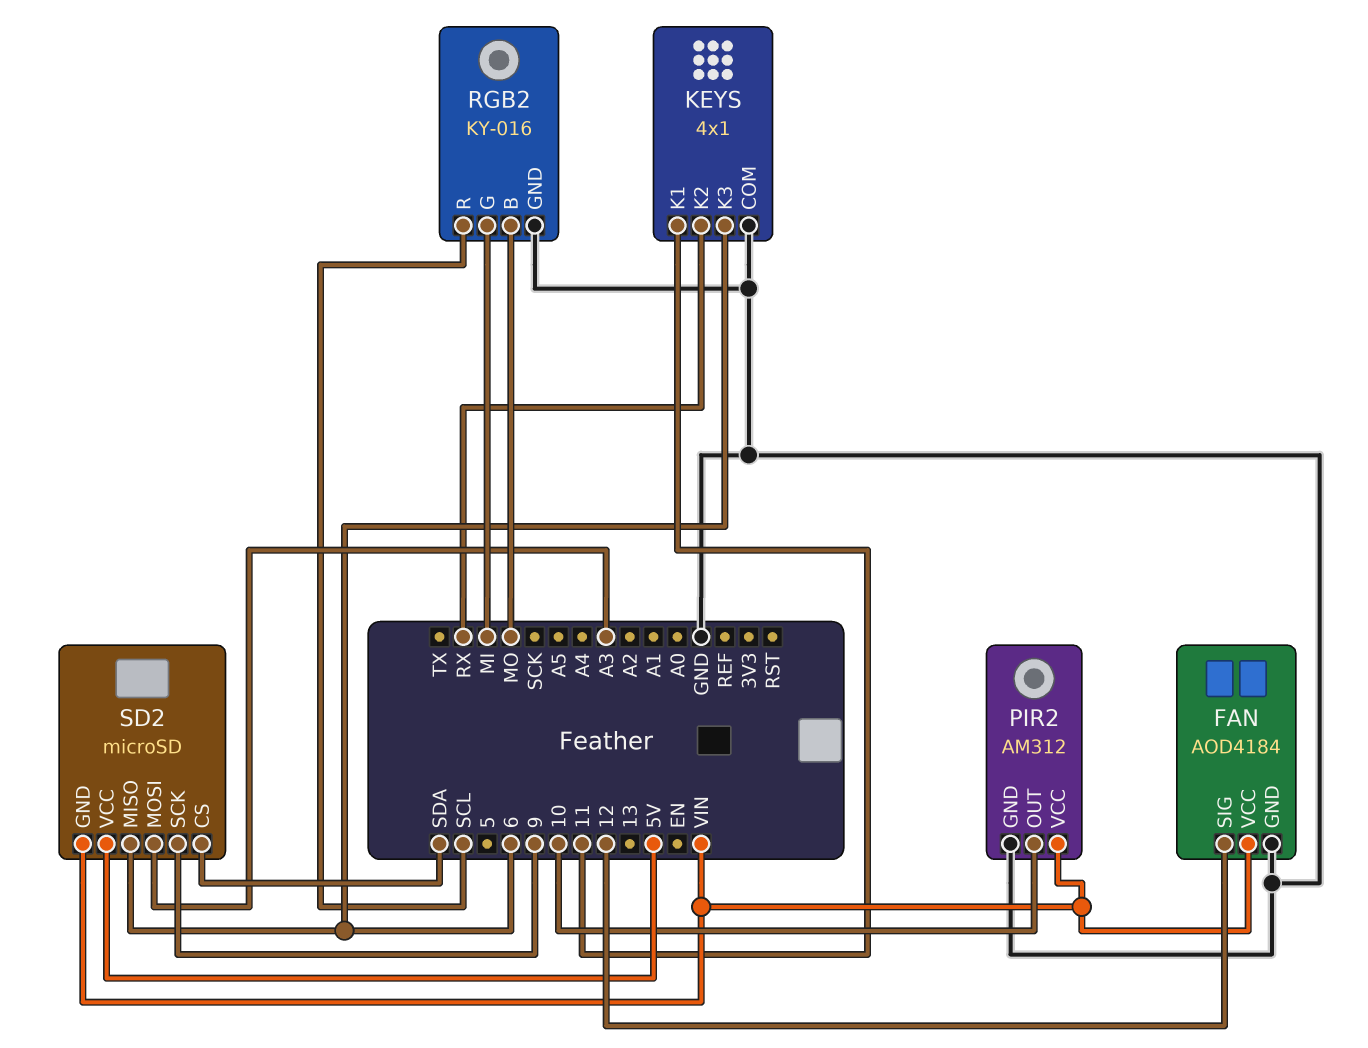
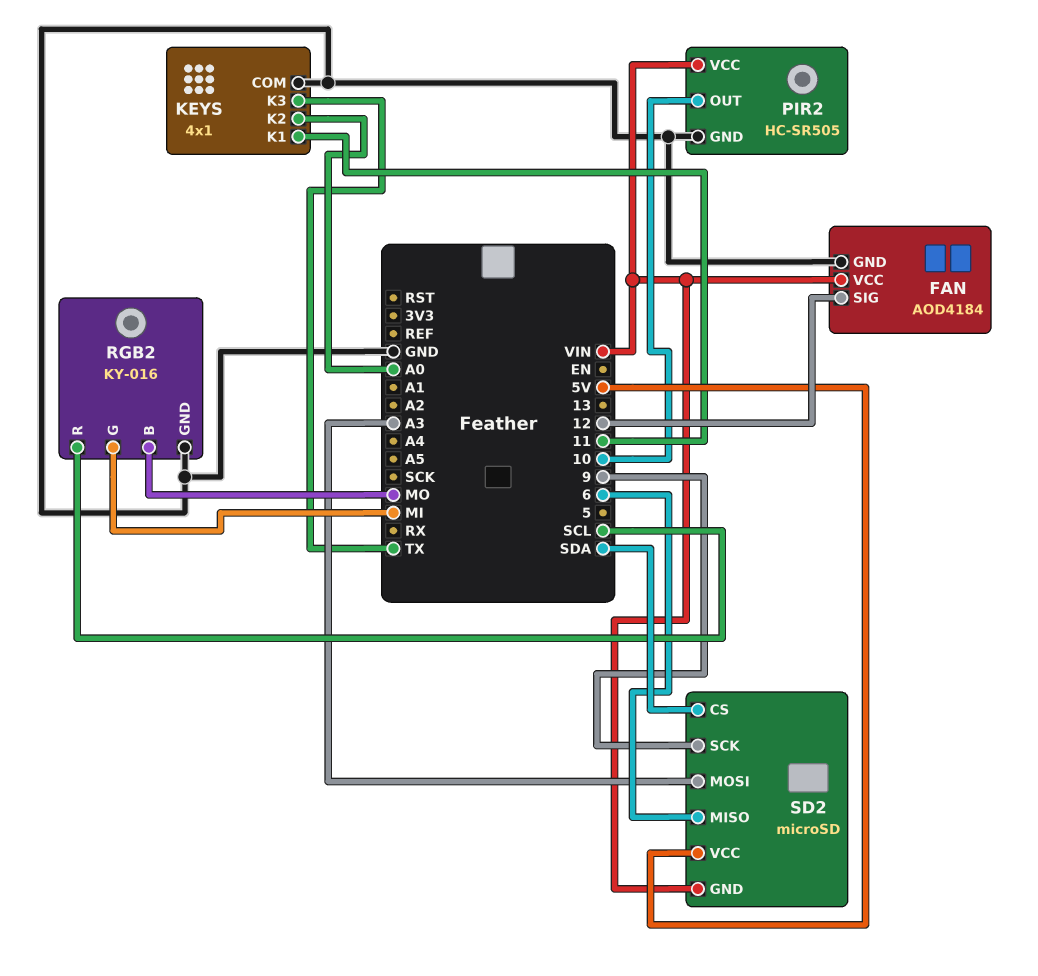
KEYS pin K2: RX -> A0
KEYS pin K3: 6 -> TX
PIR2: AM312 -> HC-SR505

